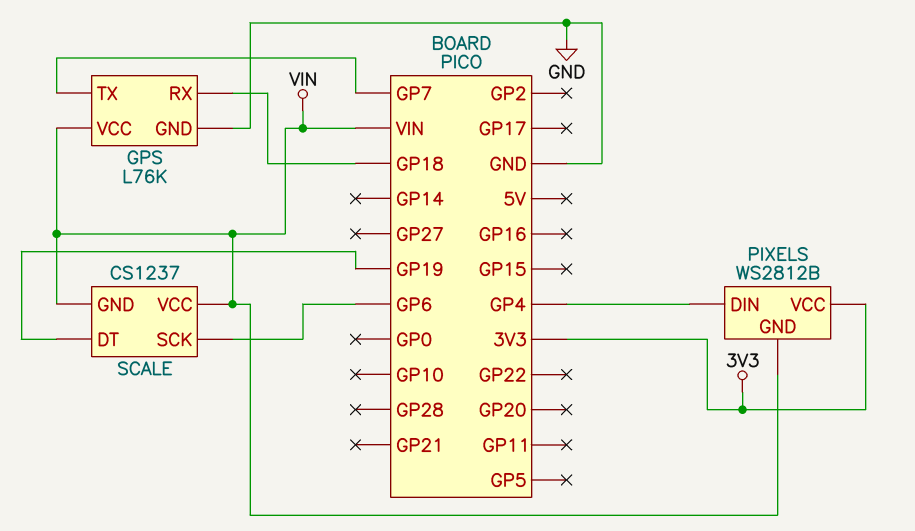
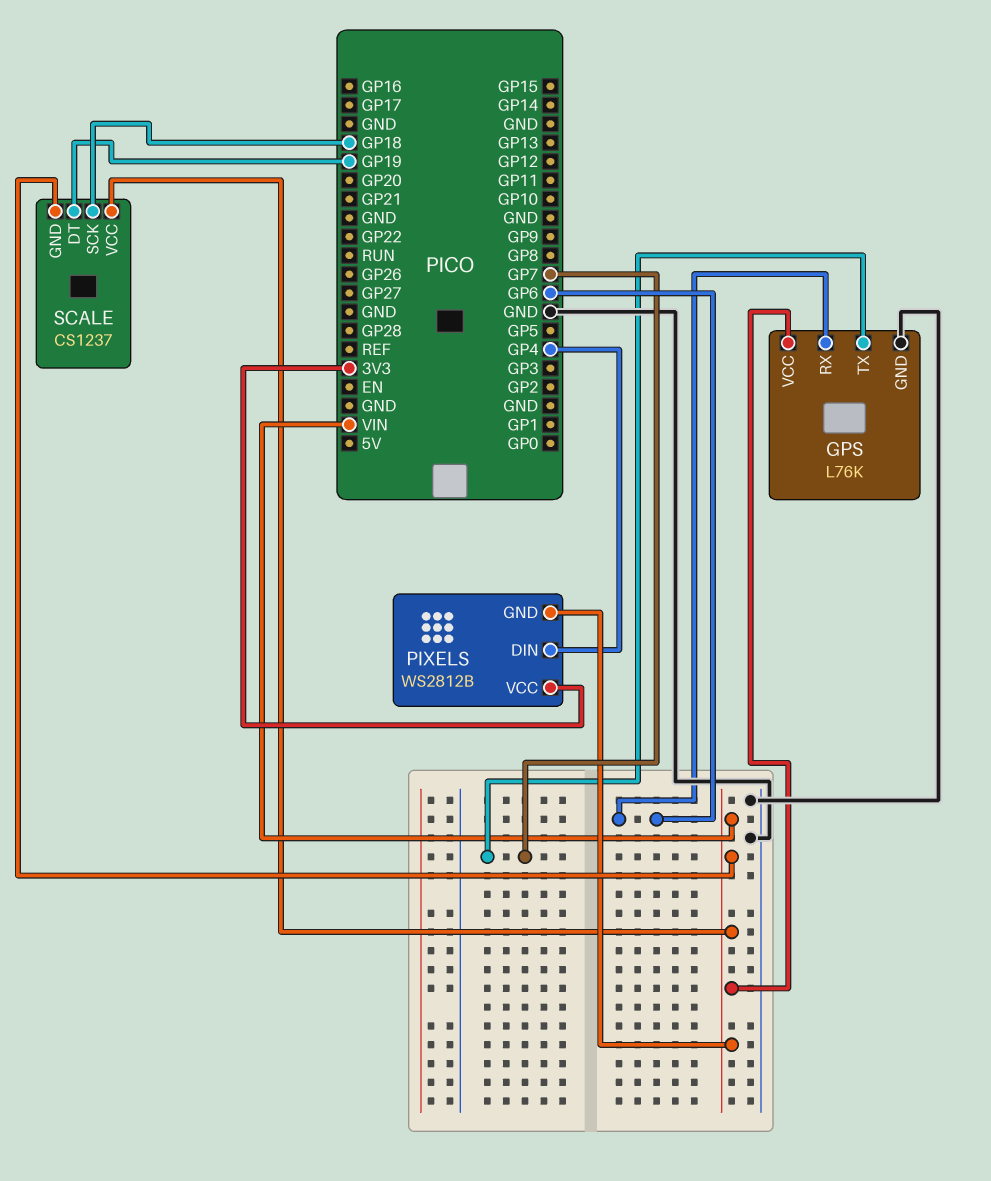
GPS pin RX: GP18 -> GP6
SCALE pin SCK: GP6 -> GP18

